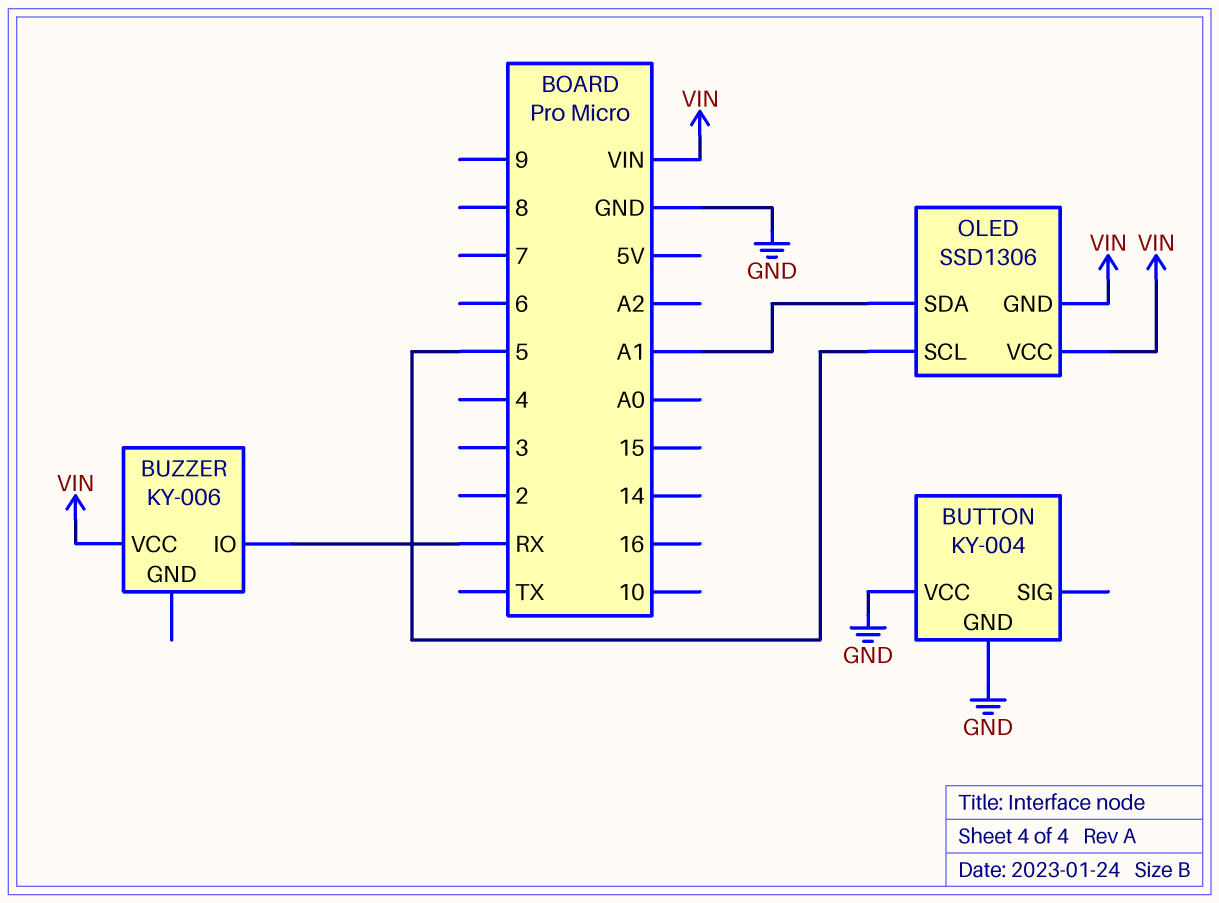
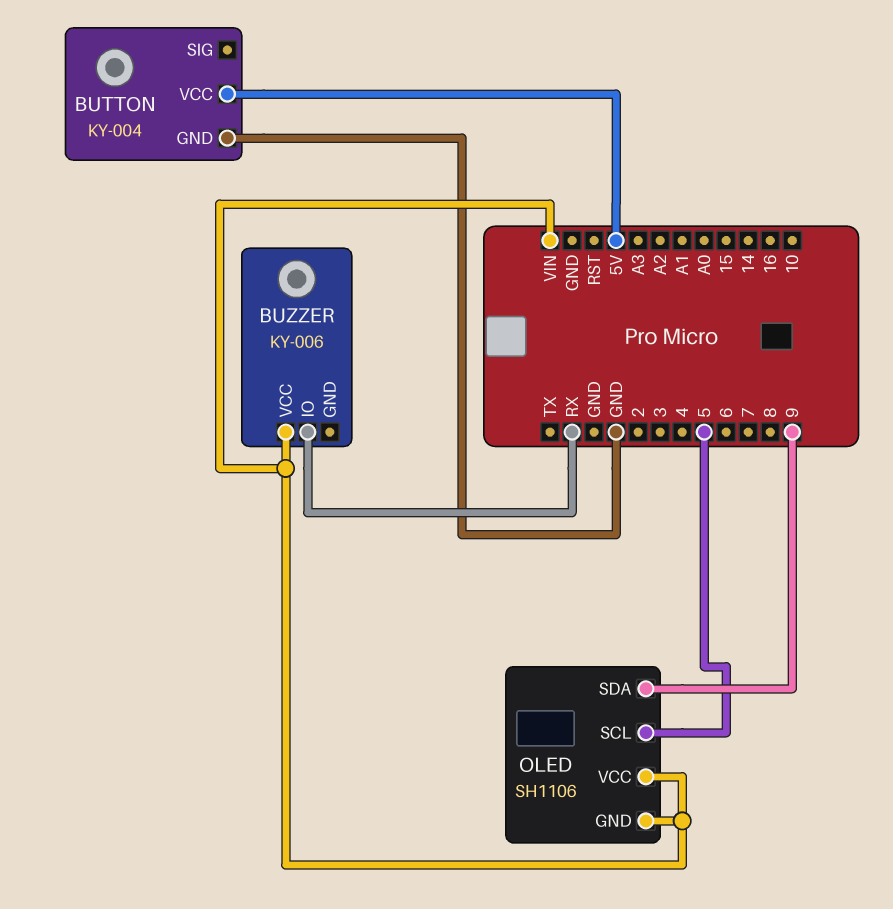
BUTTON pin VCC: GND -> 5V
OLED: SSD1306 -> SH1106
OLED pin SDA: A1 -> 9

